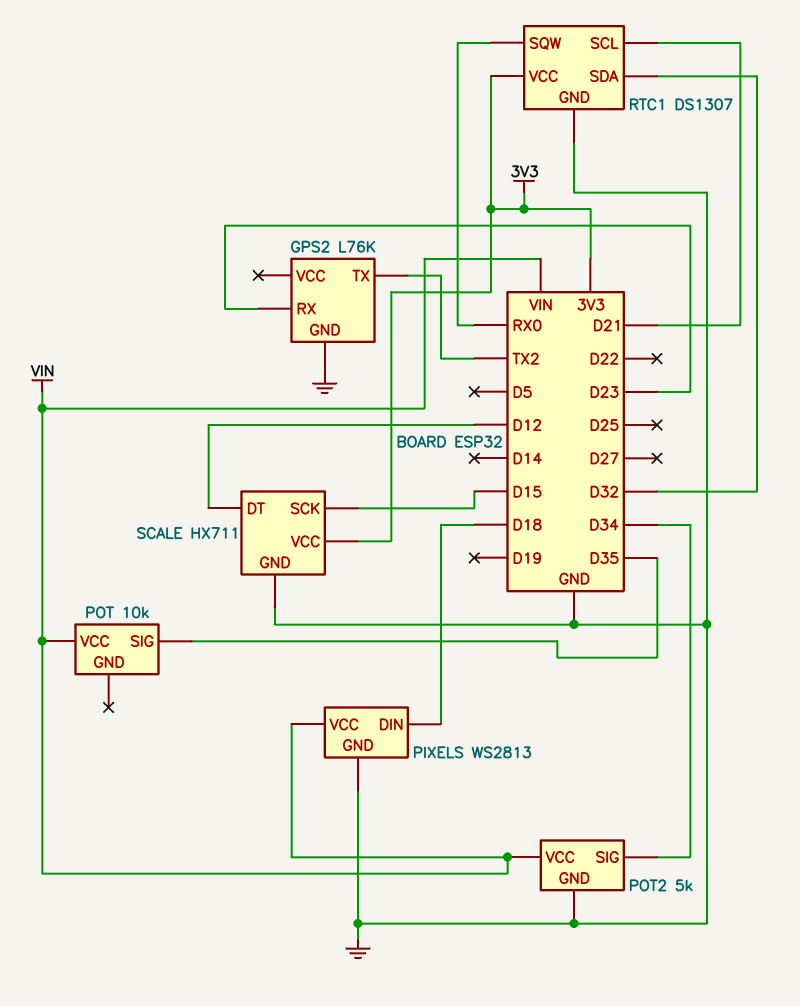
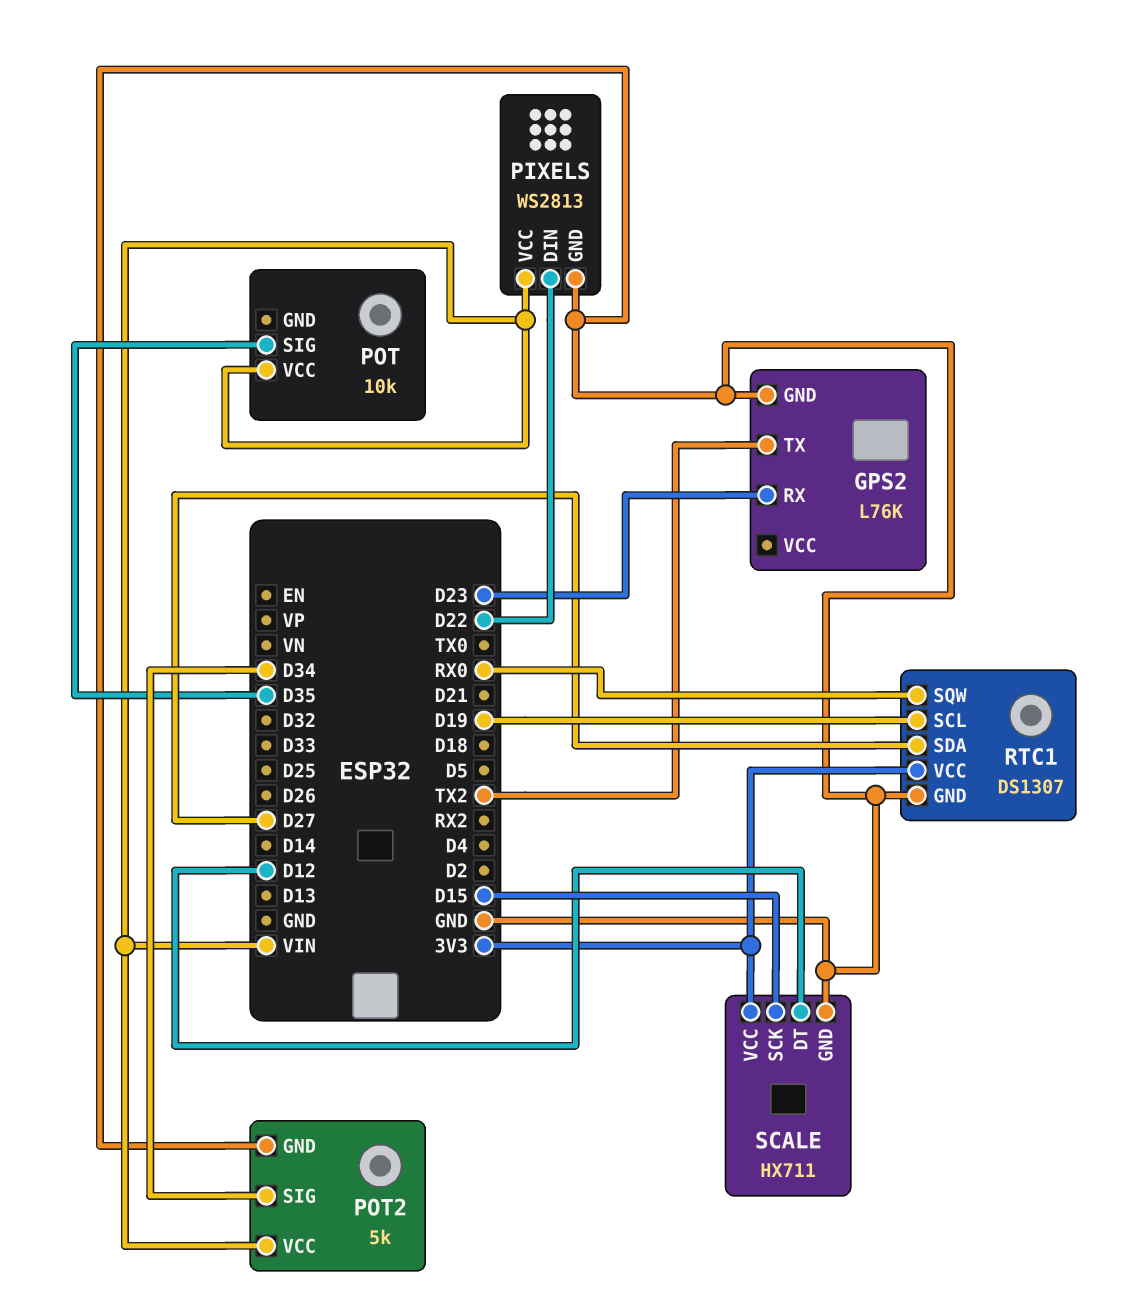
PIXELS pin DIN: D18 -> D22
RTC1 pin SCL: D21 -> D19
RTC1 pin SDA: D32 -> D27

